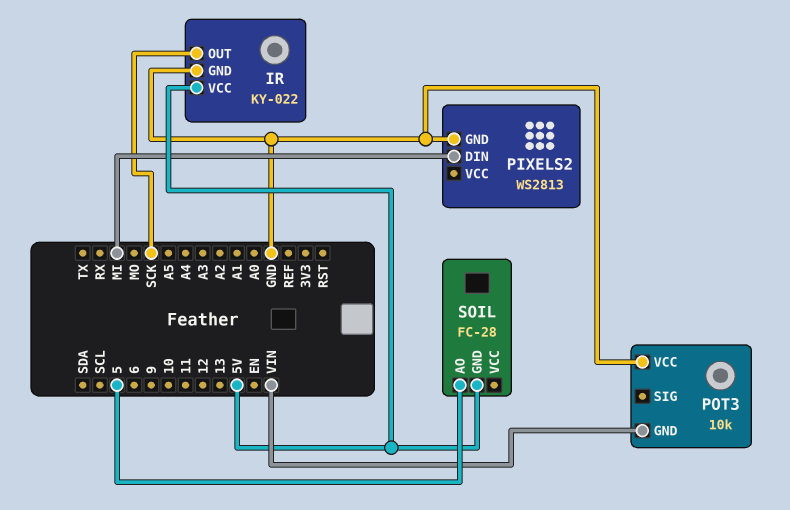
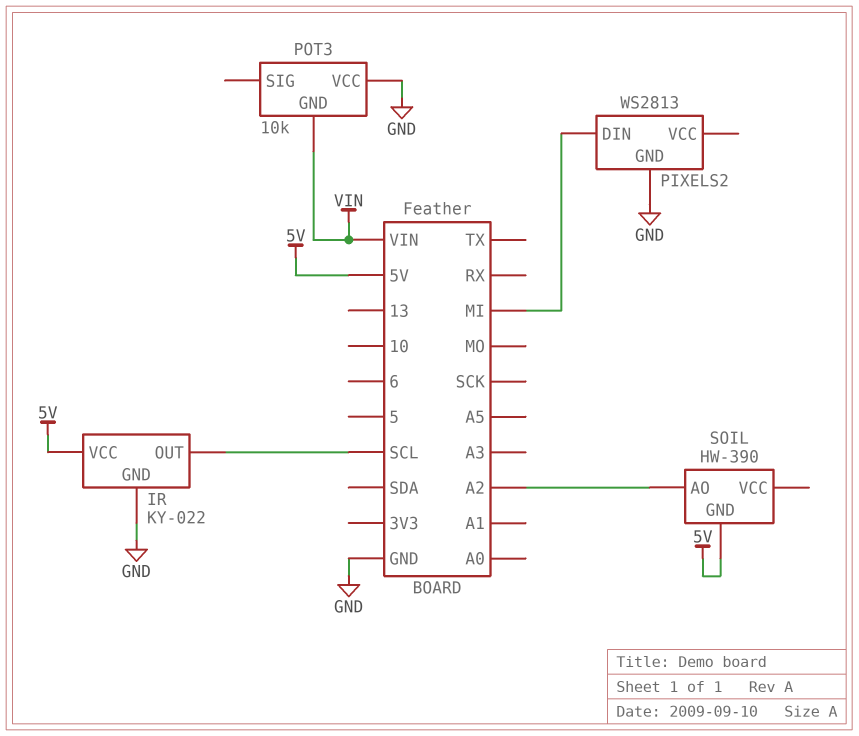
IR pin OUT: SCK -> SCL
SOIL: FC-28 -> HW-390
SOIL pin AO: 5 -> A2

